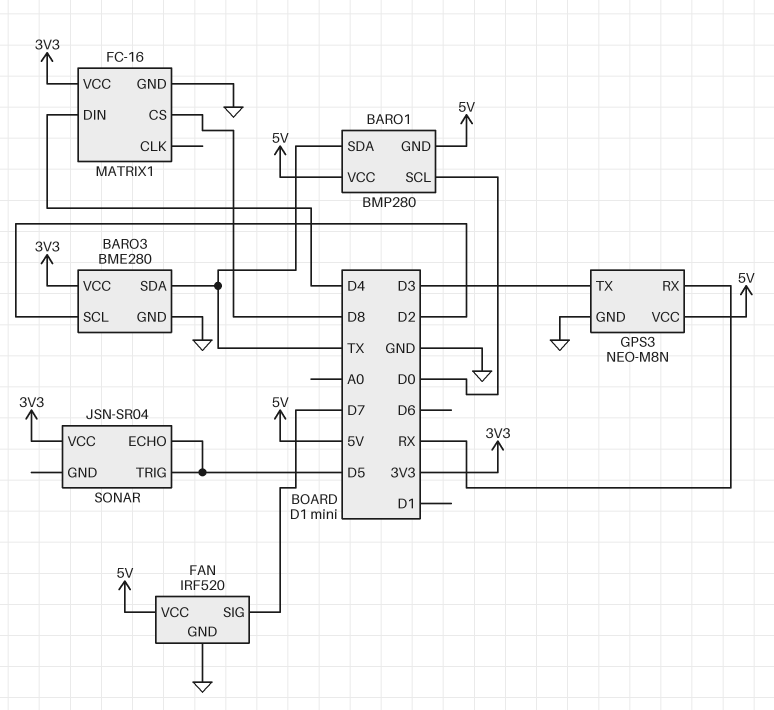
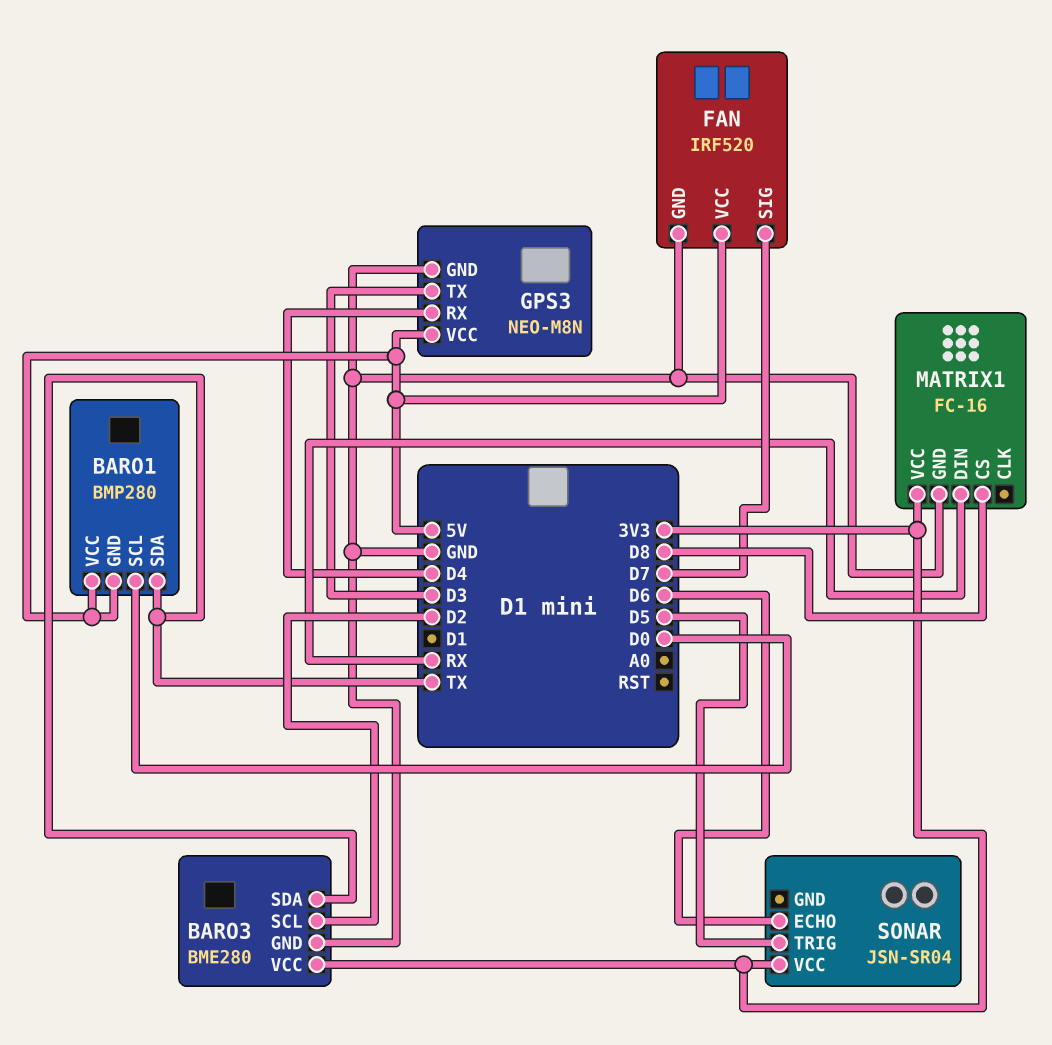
GPS3 pin RX: RX -> D4
MATRIX1 pin DIN: D4 -> RX
SONAR pin ECHO: D5 -> D6

